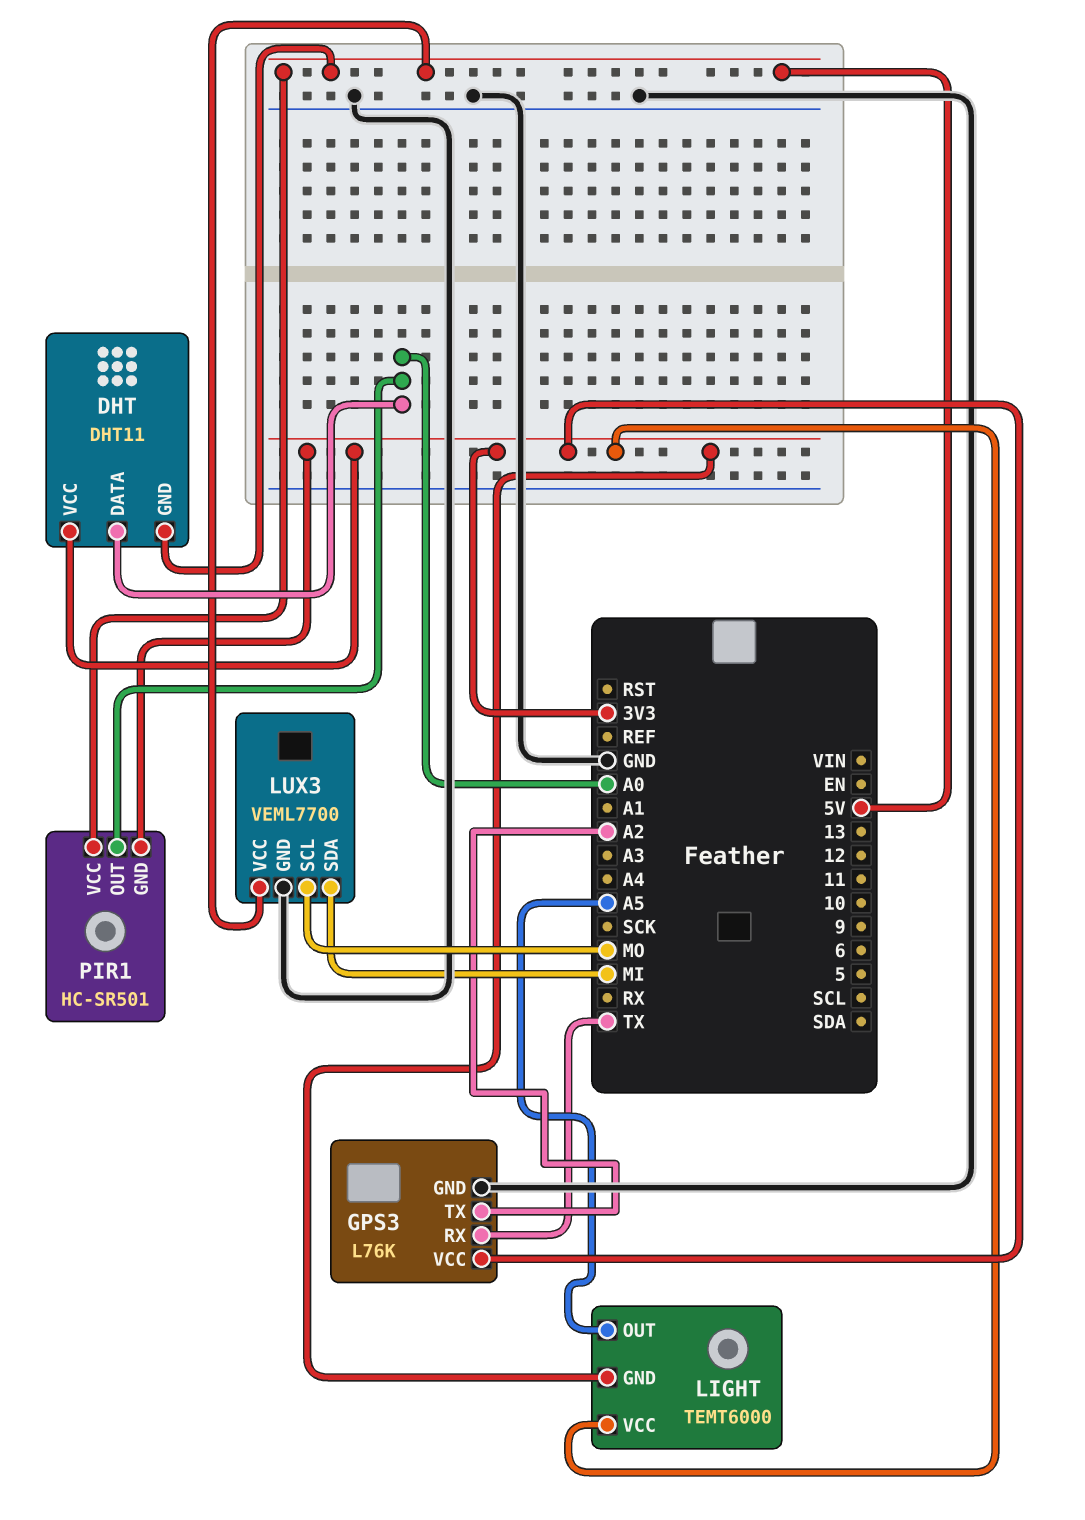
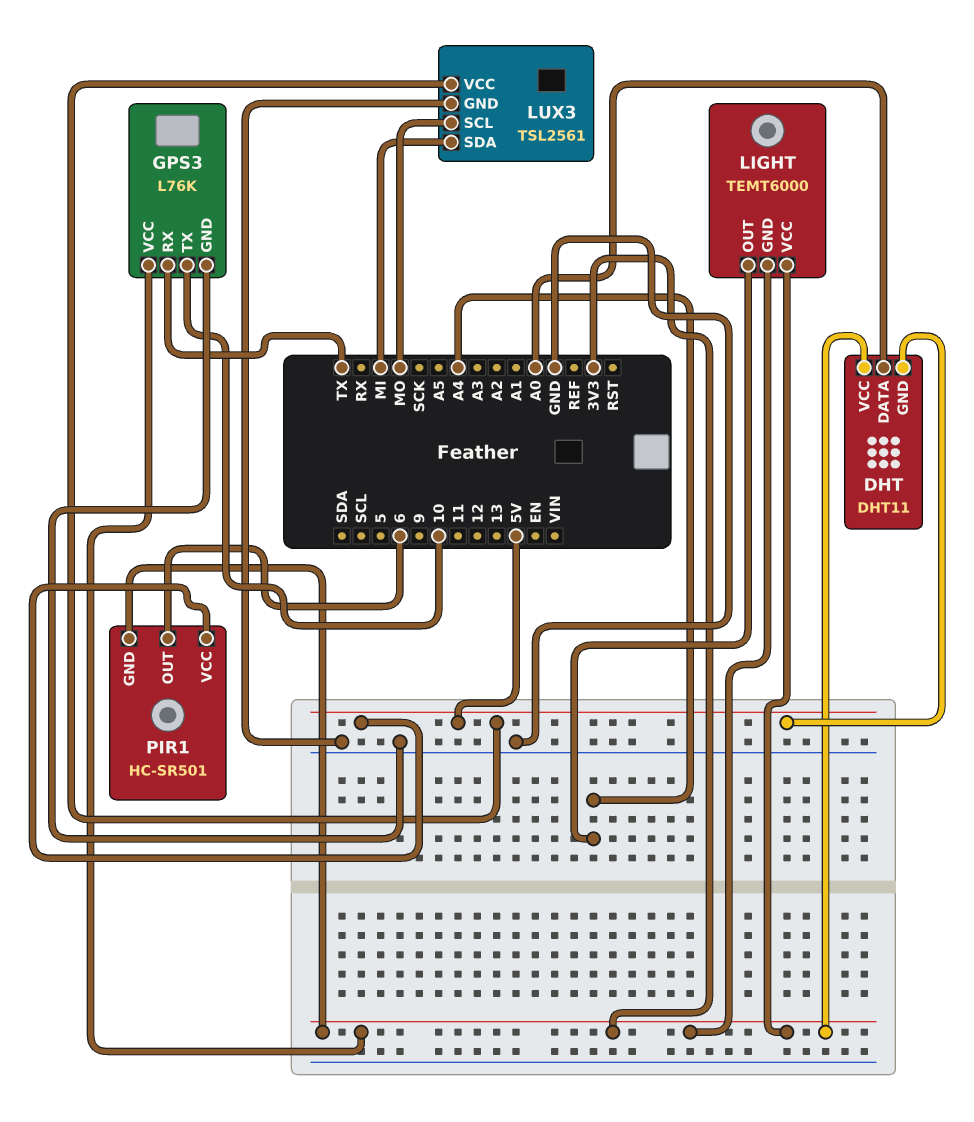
GPS3 pin TX: A2 -> 10
LIGHT pin OUT: A5 -> A4
LUX3: VEML7700 -> TSL2561
PIR1 pin OUT: A0 -> 6

